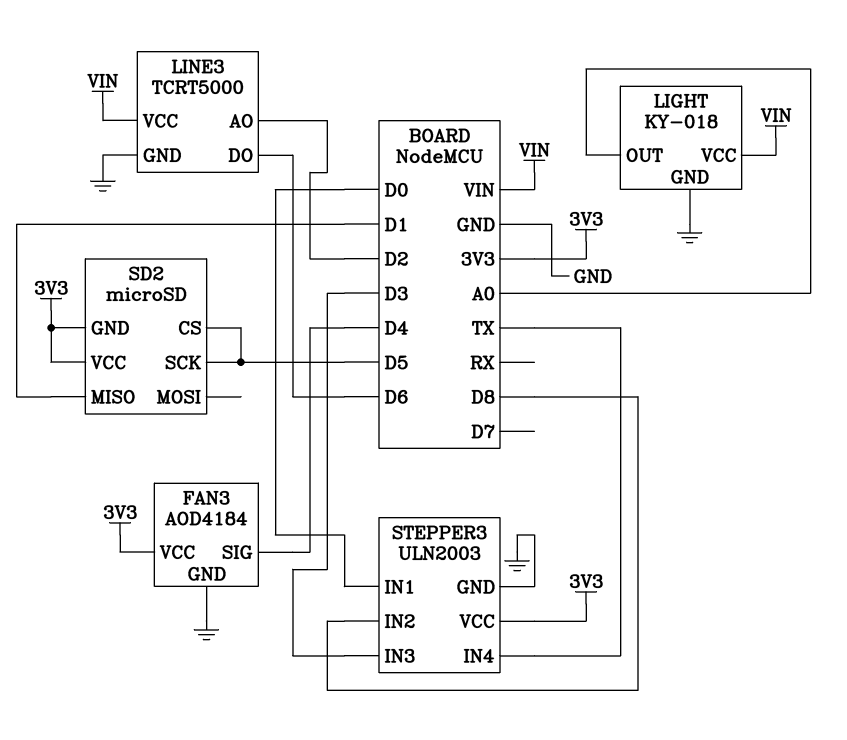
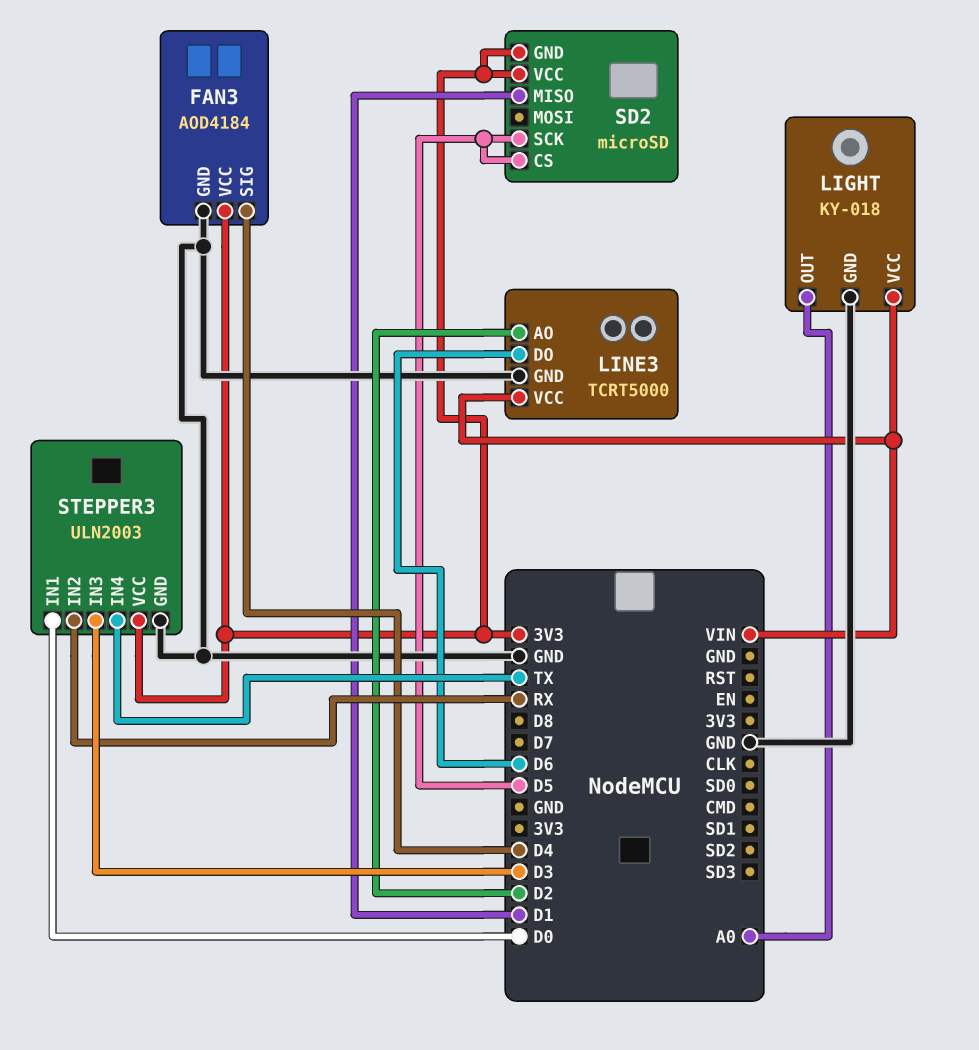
STEPPER3 pin IN2: D8 -> RX

